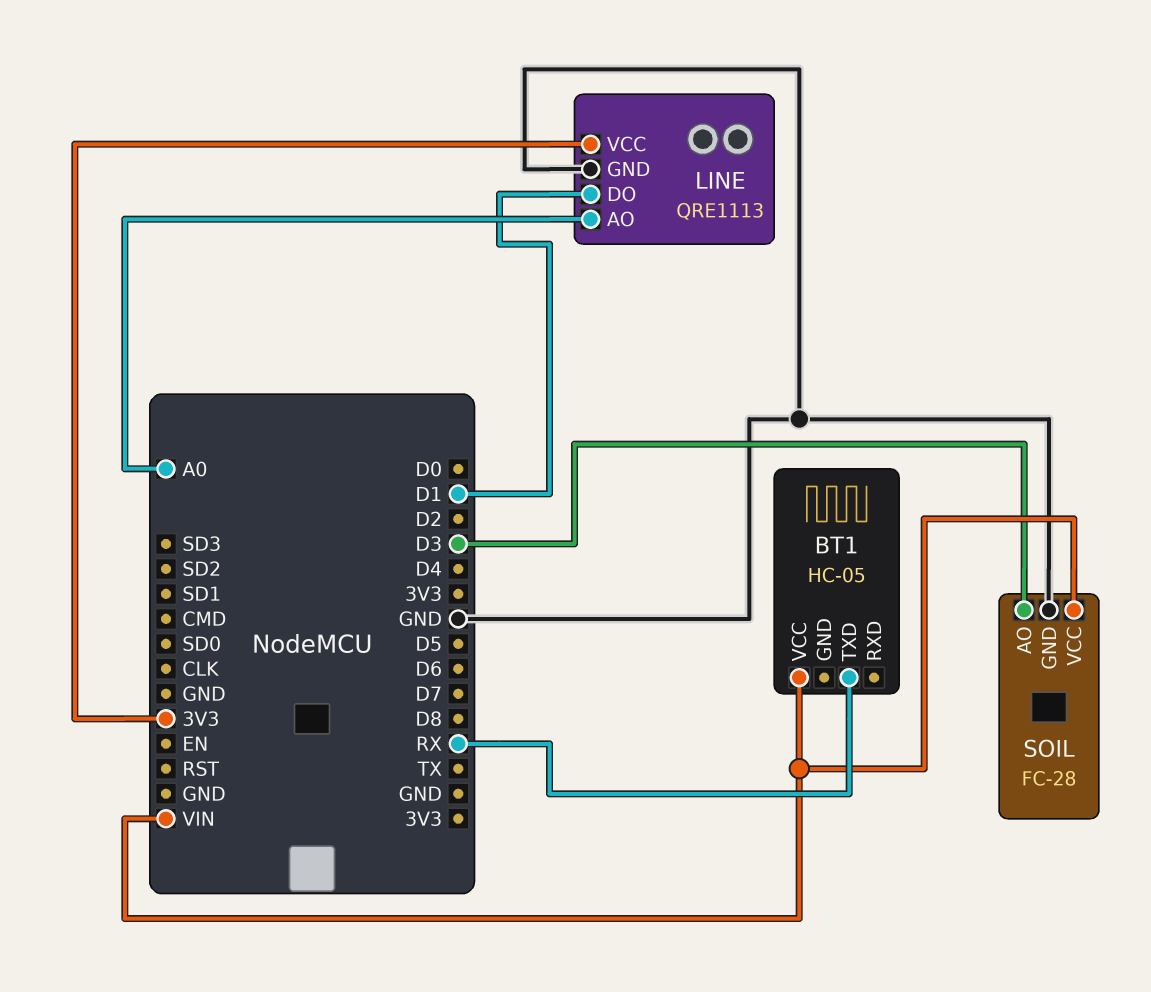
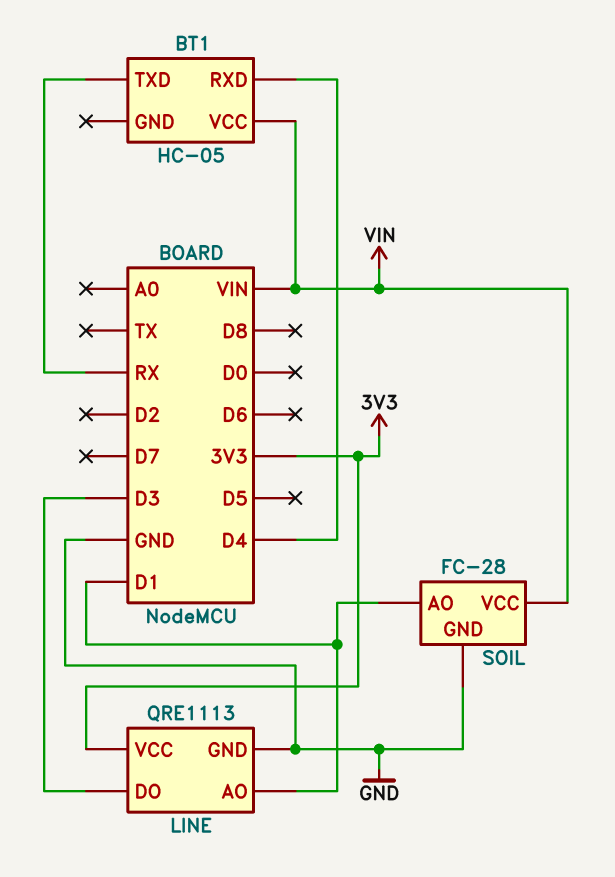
BT1 pin RXD: none -> D4
LINE pin AO: A0 -> D1
LINE pin DO: D1 -> D3
SOIL pin AO: D3 -> D1

